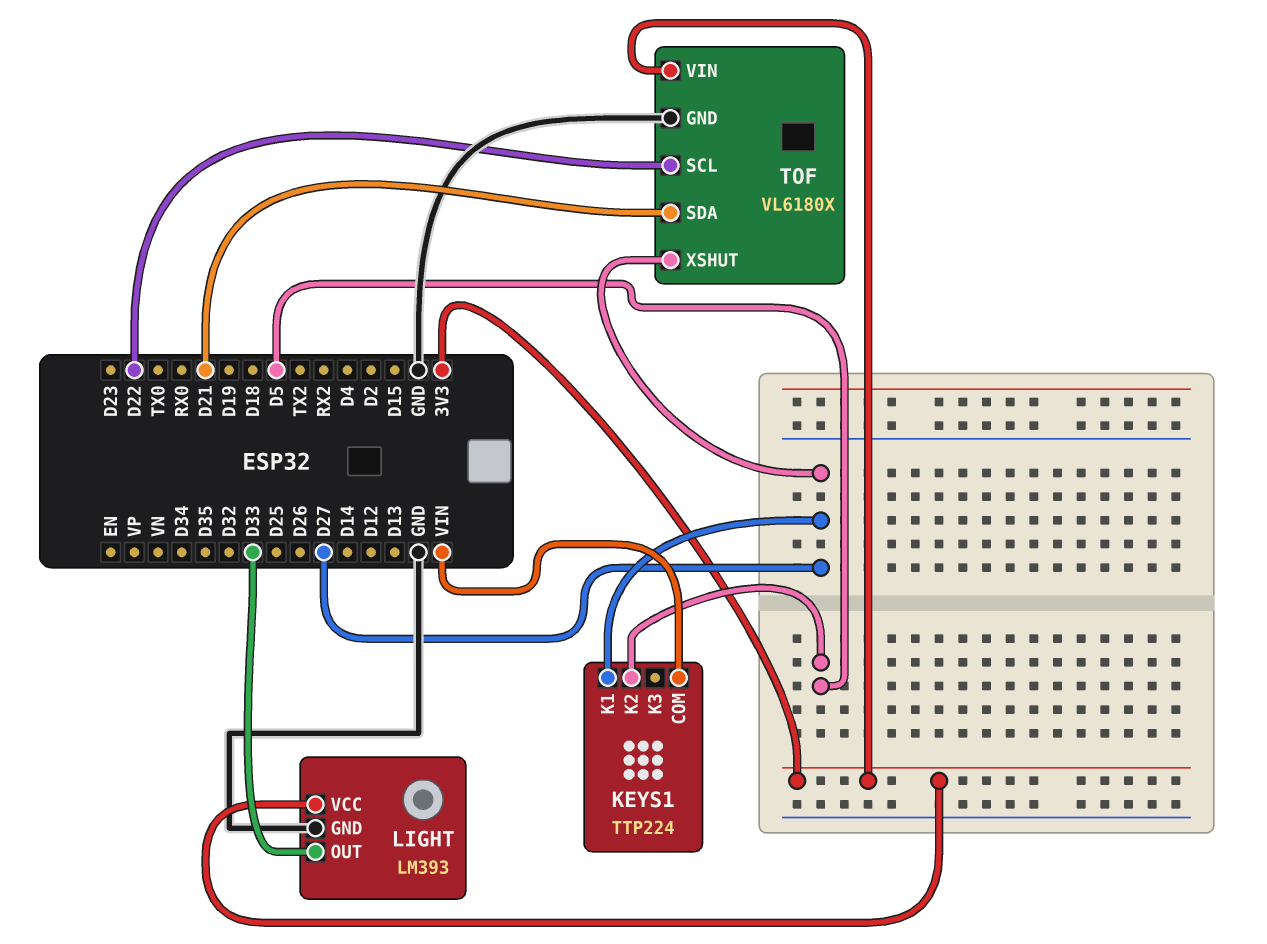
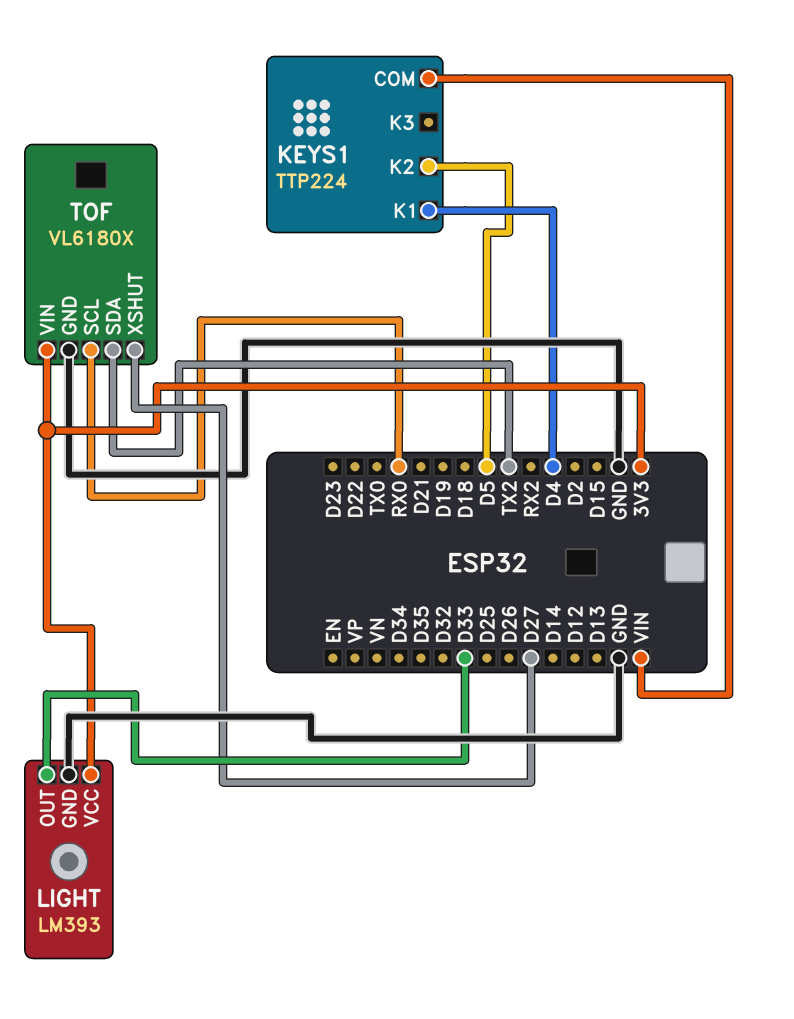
KEYS1 pin K1: D27 -> D4
TOF pin SCL: D22 -> RX0
TOF pin SDA: D21 -> TX2

